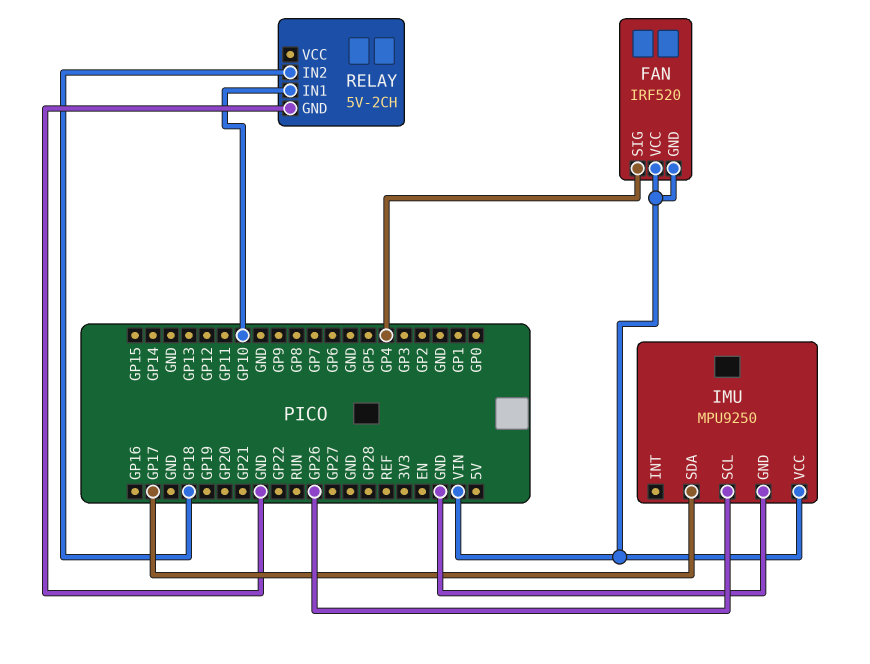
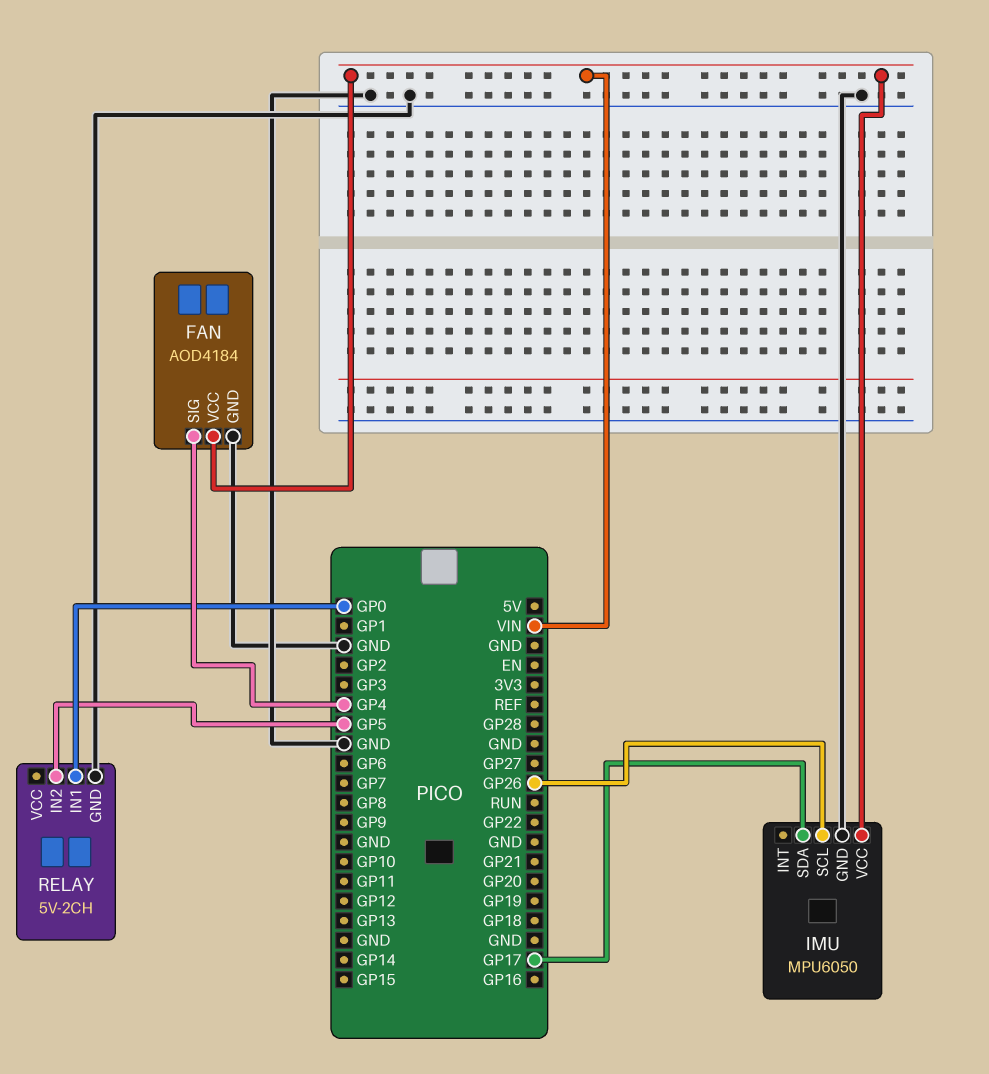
FAN: IRF520 -> AOD4184
FAN pin GND: VIN -> GND
IMU: MPU9250 -> MPU6050
RELAY pin IN1: GP10 -> GP0
RELAY pin IN2: GP18 -> GP5

